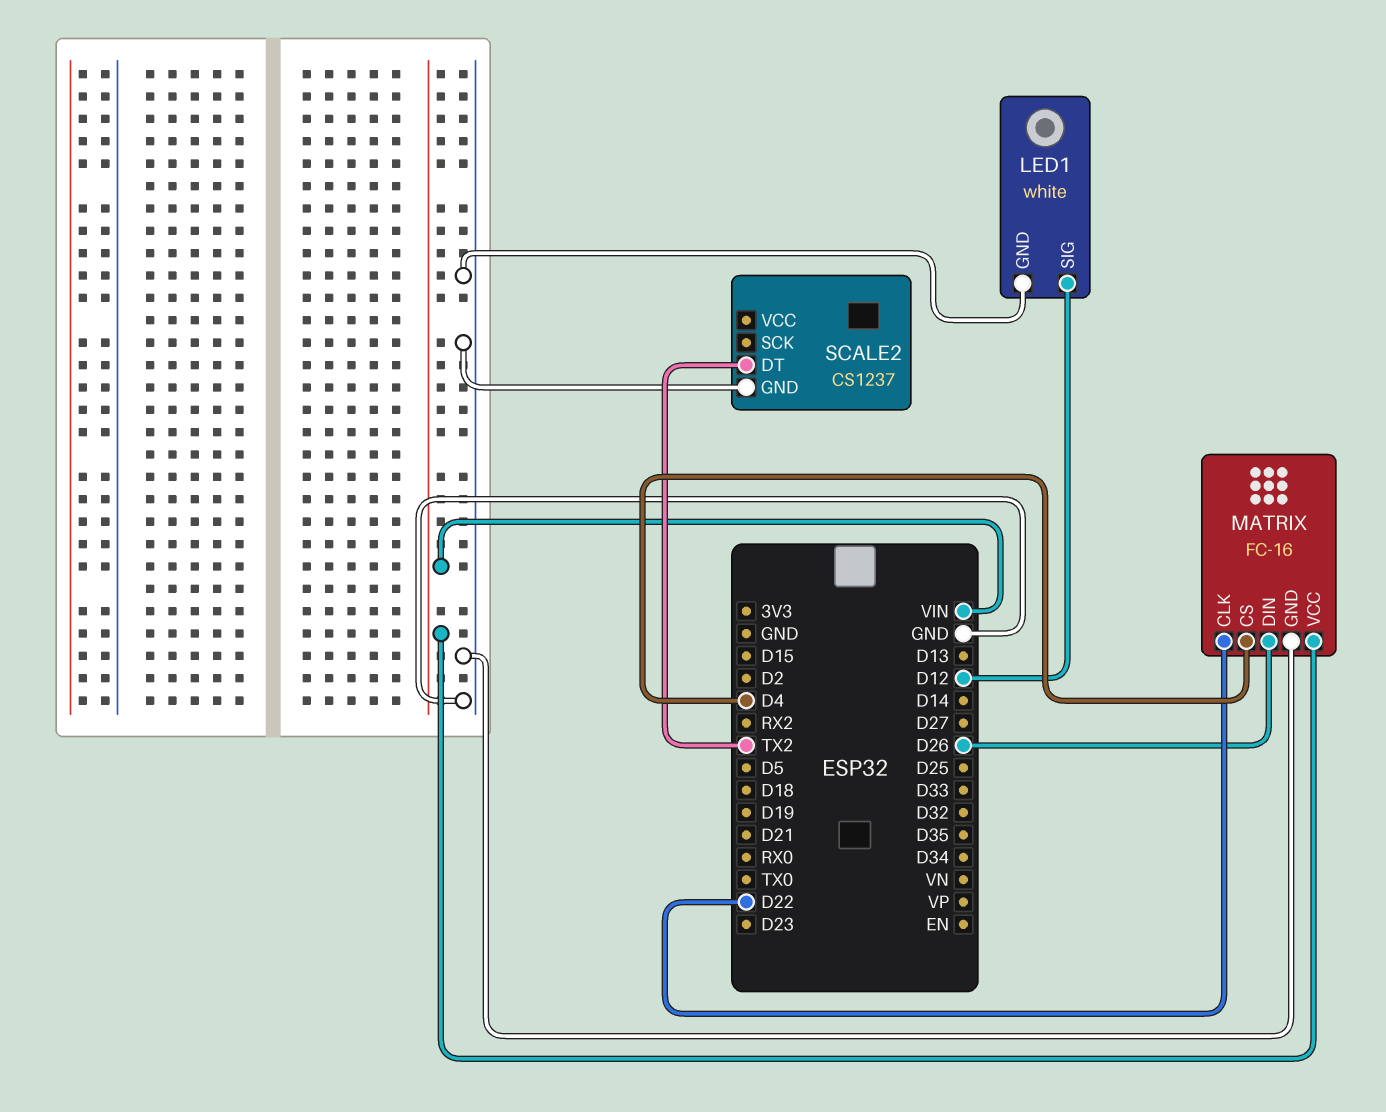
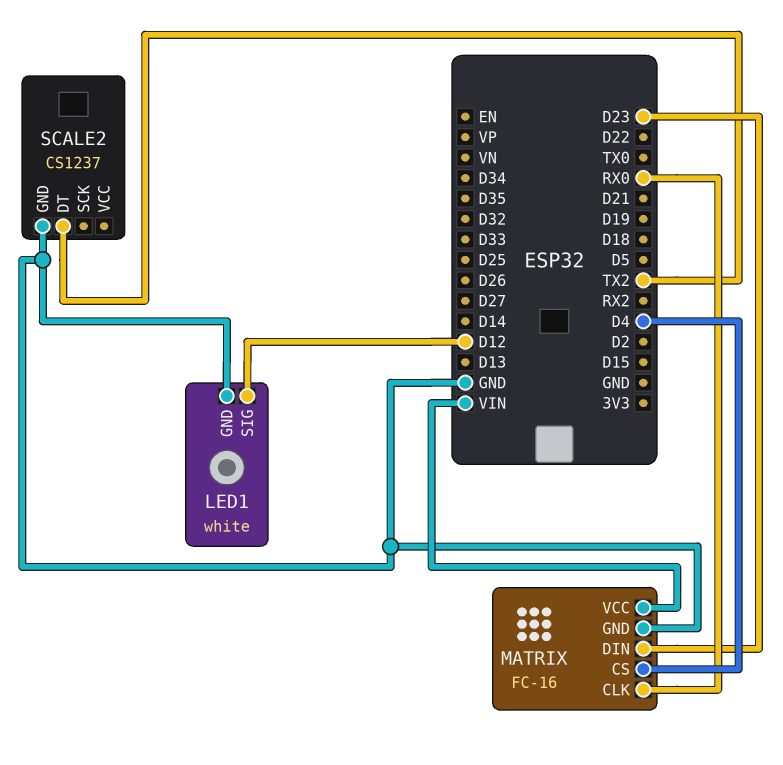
MATRIX pin CLK: D22 -> RX0
MATRIX pin DIN: D26 -> D23

